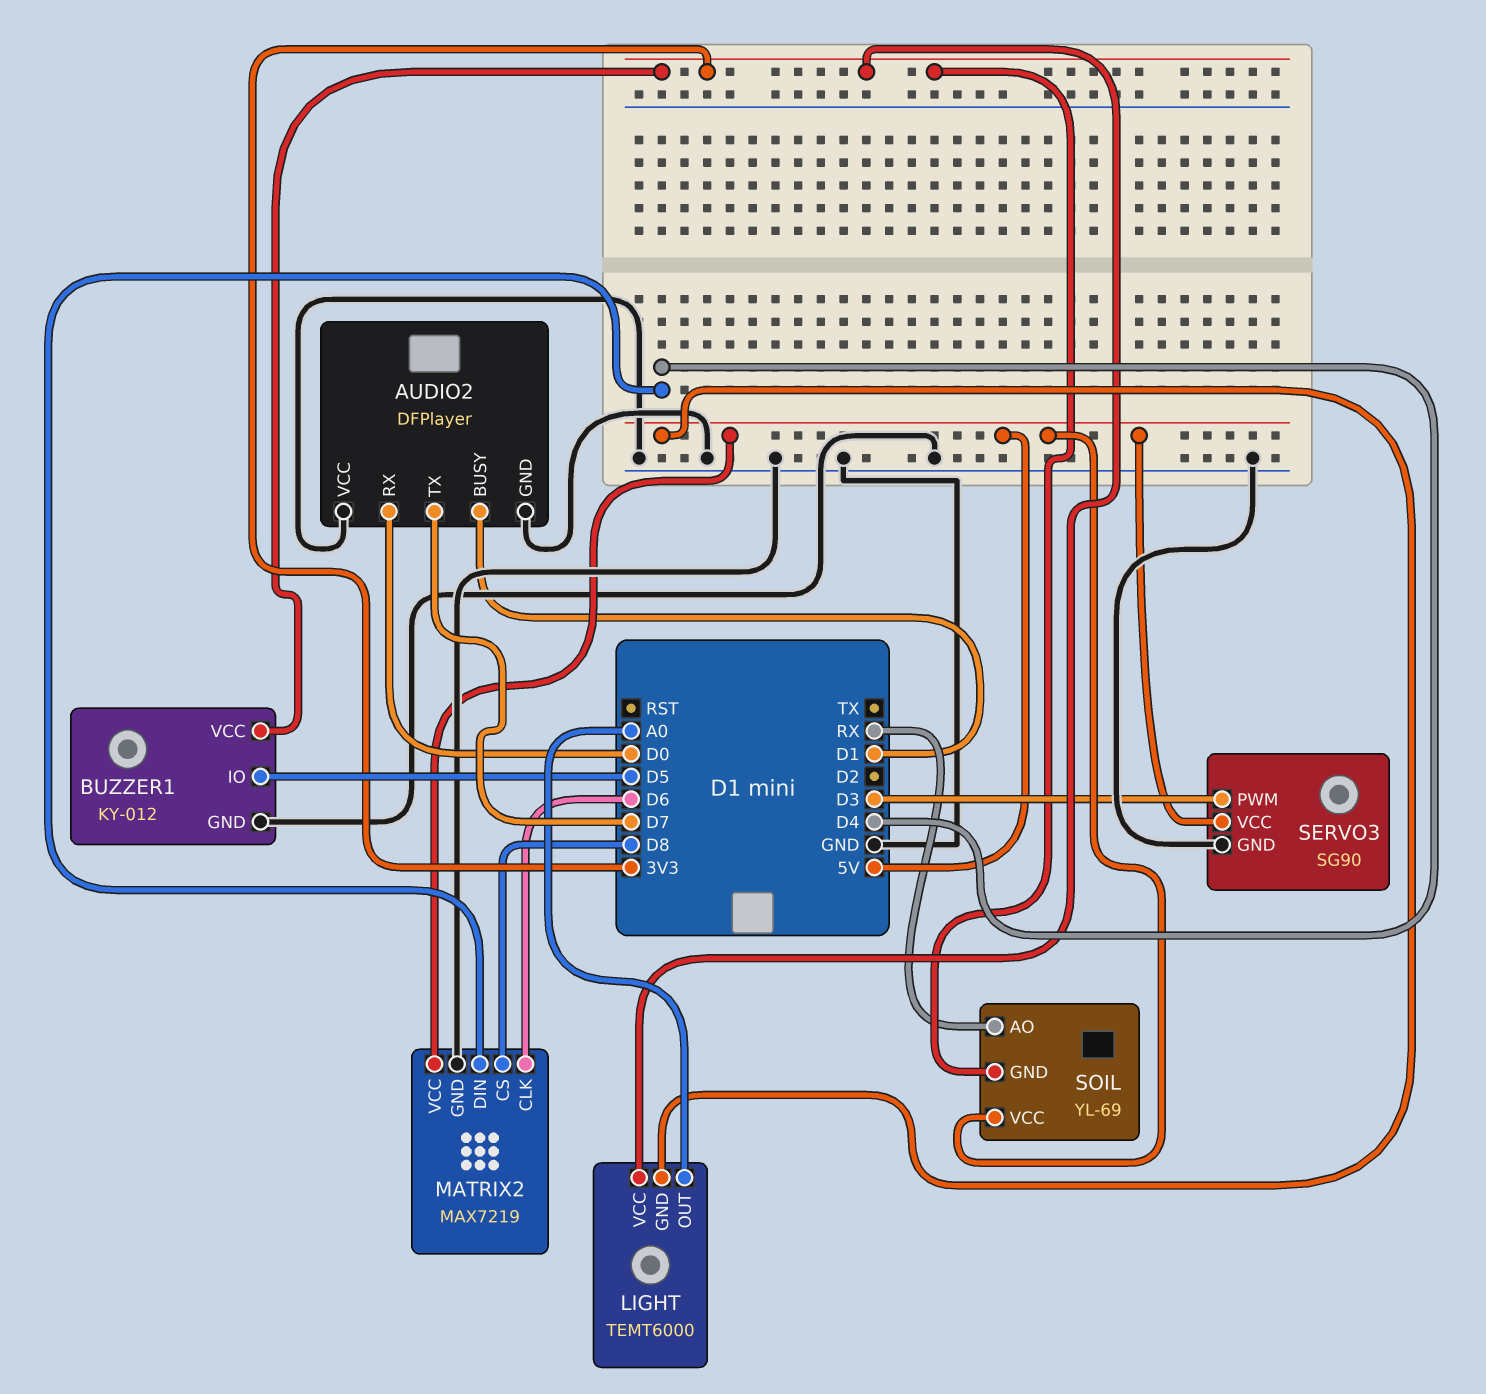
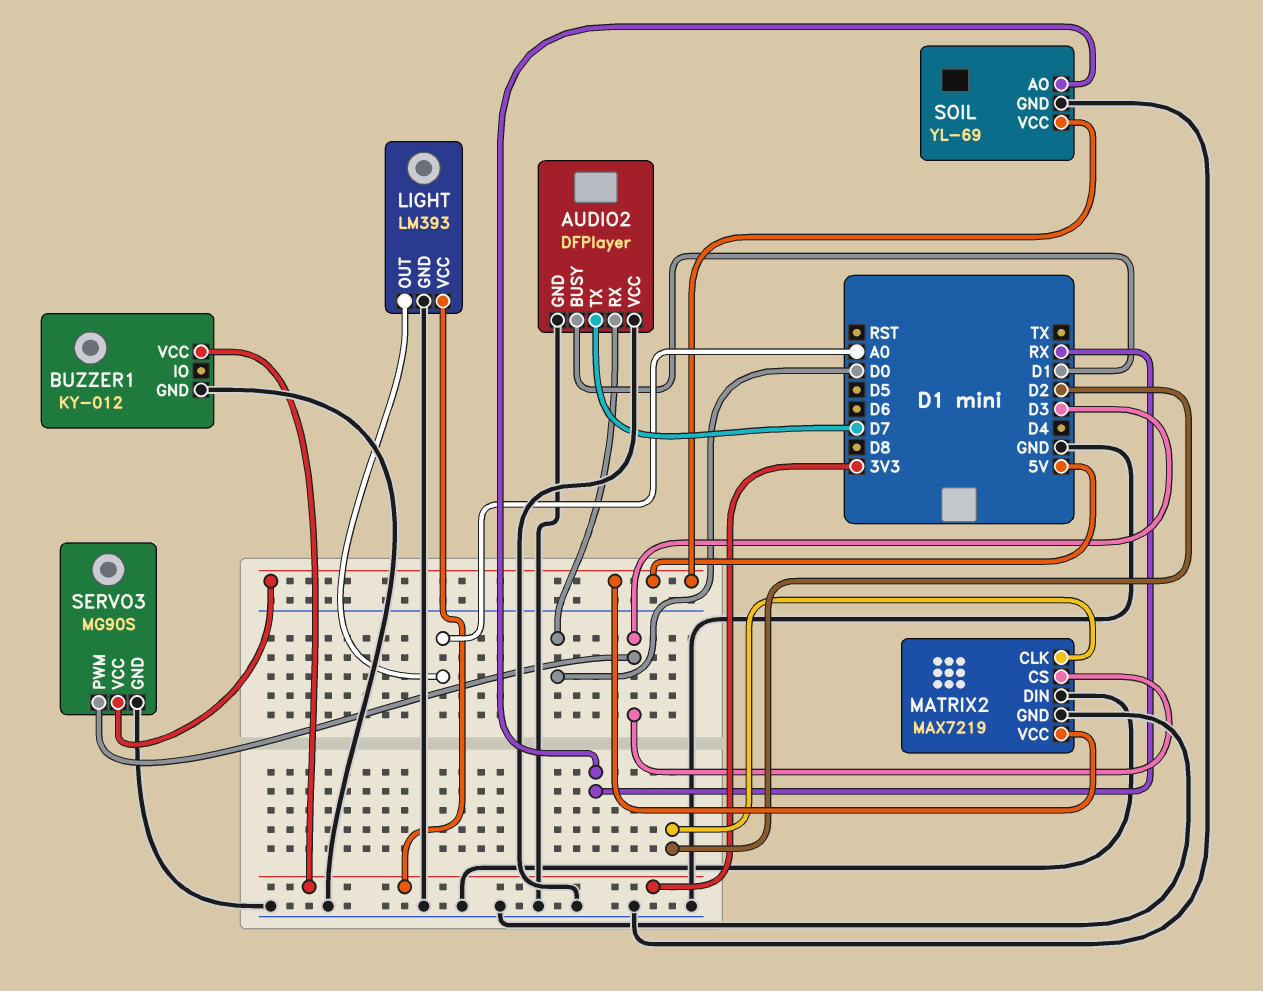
BUZZER1 pin IO: D5 -> none
LIGHT: TEMT6000 -> LM393
LIGHT pin GND: 5V -> GND
MATRIX2 pin CLK: D6 -> D2
MATRIX2 pin CS: D8 -> D3
MATRIX2 pin DIN: D4 -> GND
SERVO3: SG90 -> MG90S
SOIL pin GND: 3V3 -> GND

